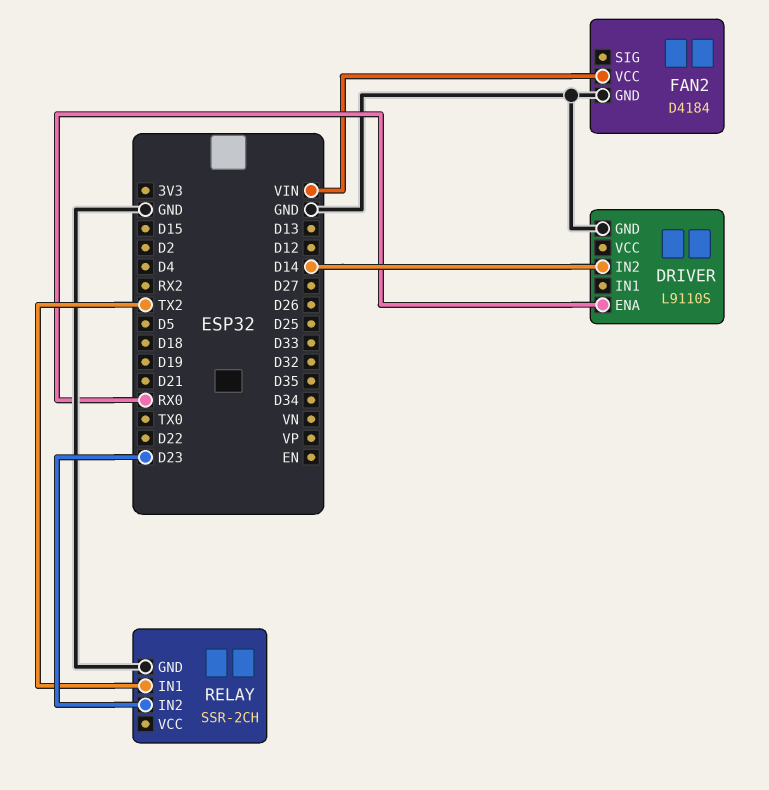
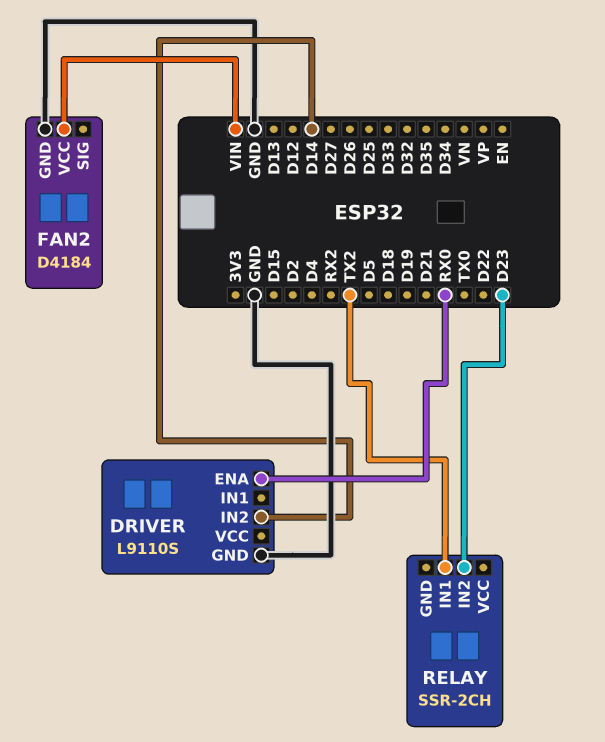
RELAY pin GND: GND -> none

